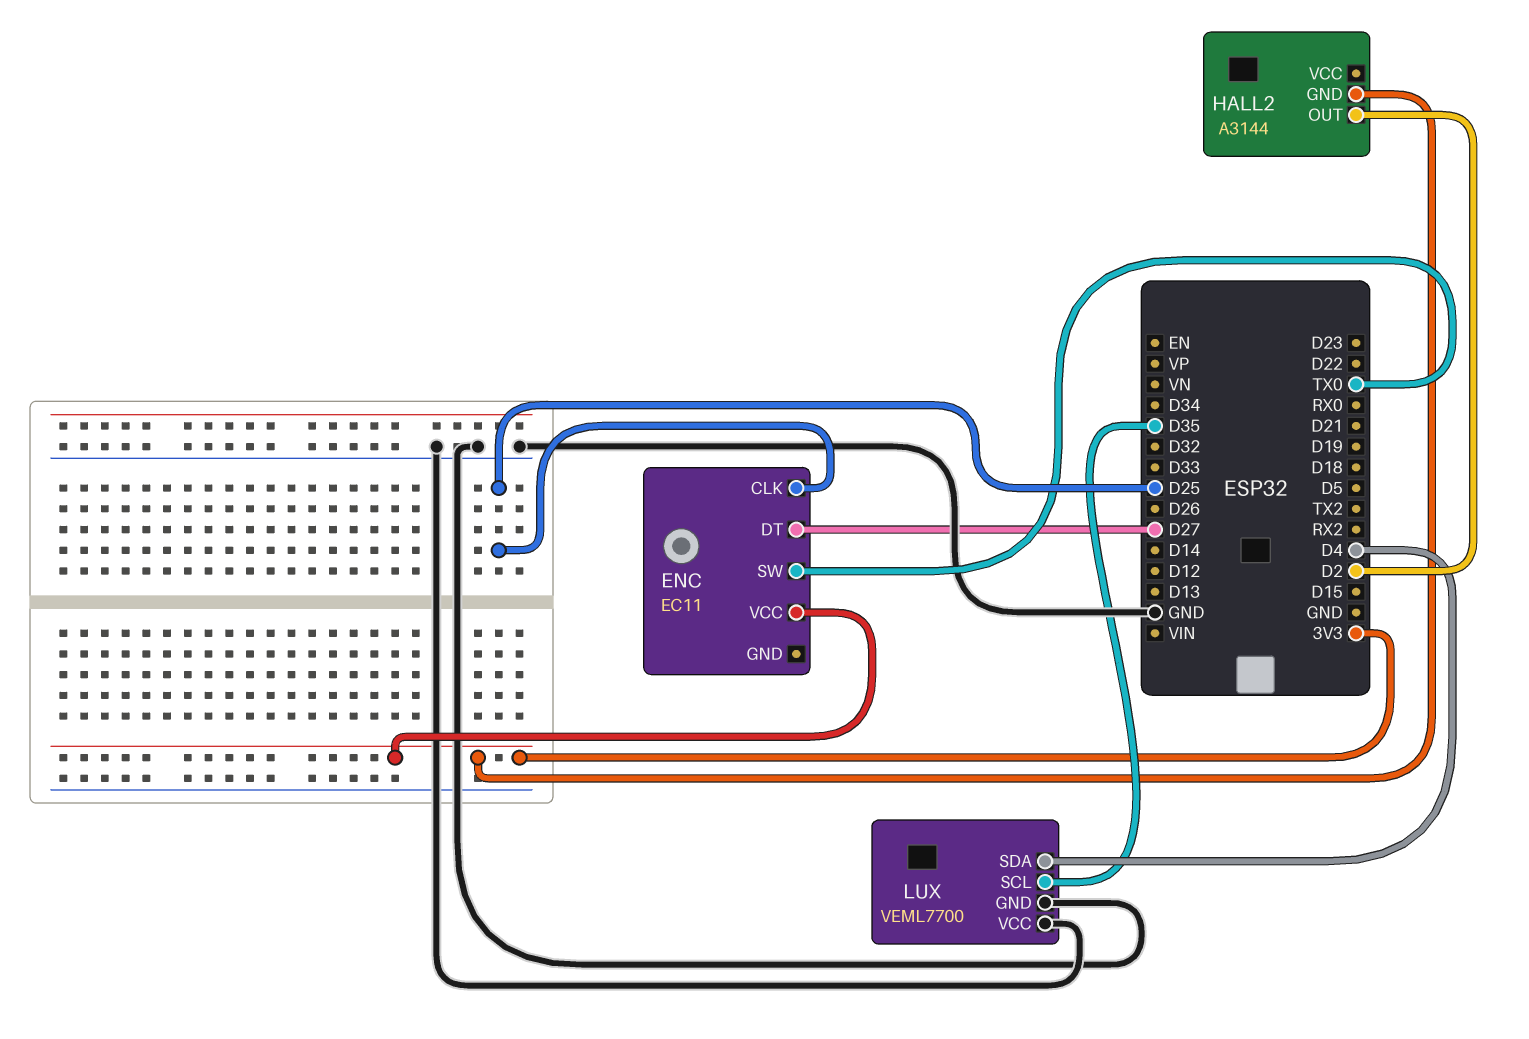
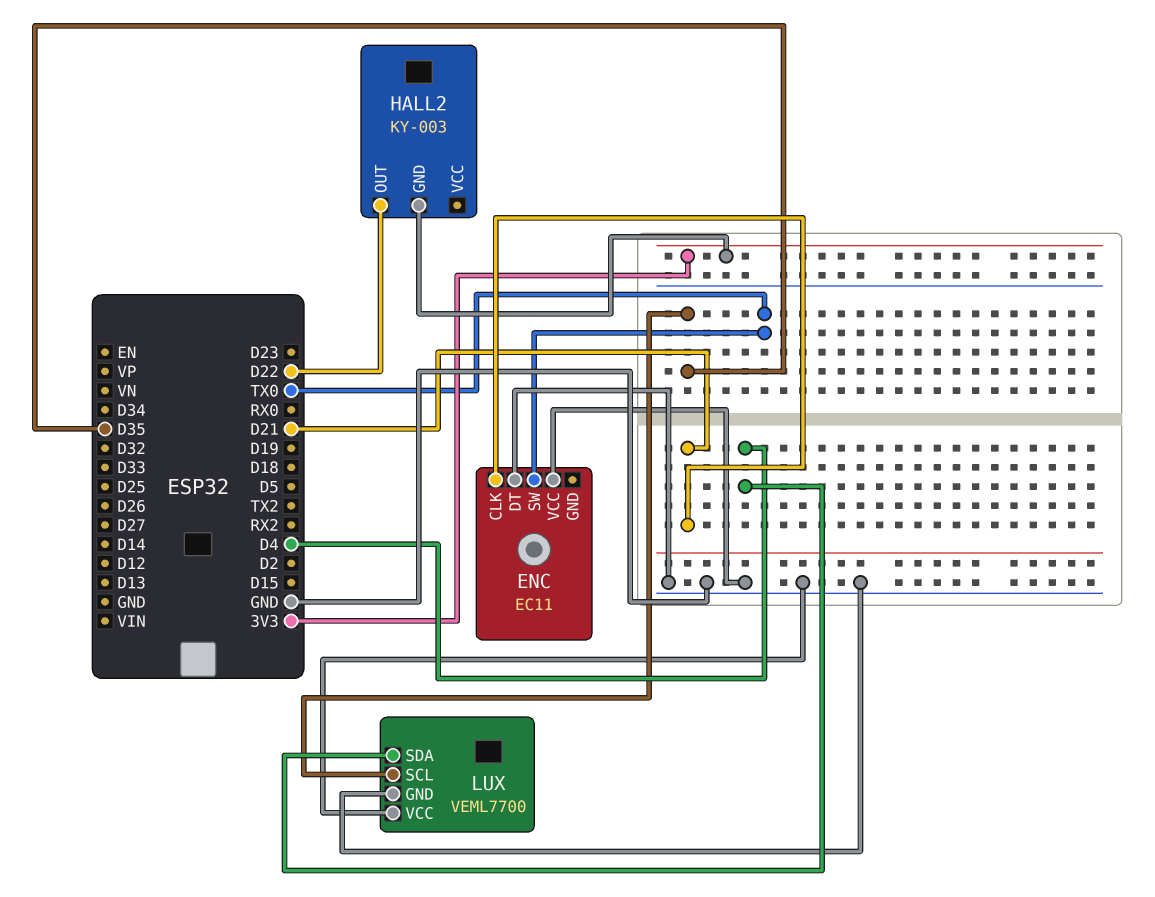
ENC pin CLK: D25 -> D21
ENC pin DT: D27 -> GND
ENC pin VCC: 3V3 -> GND
HALL2: A3144 -> KY-003
HALL2 pin OUT: D2 -> D22

